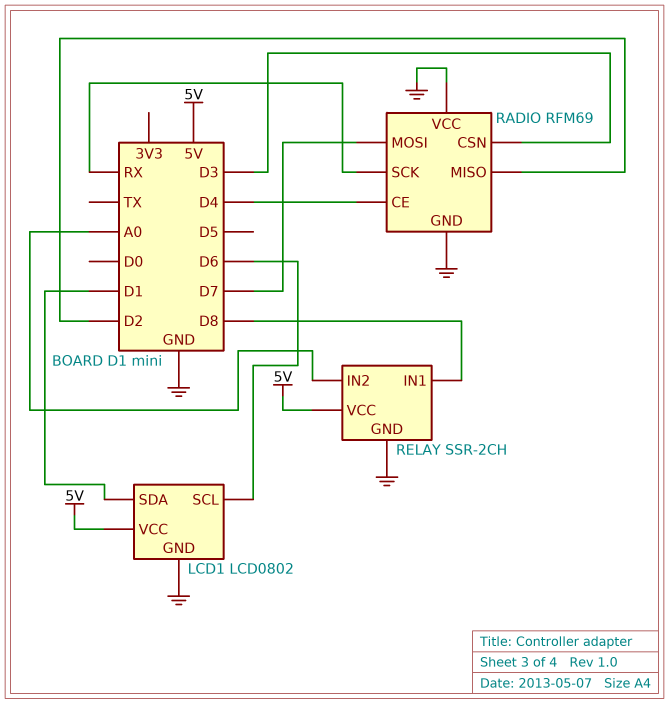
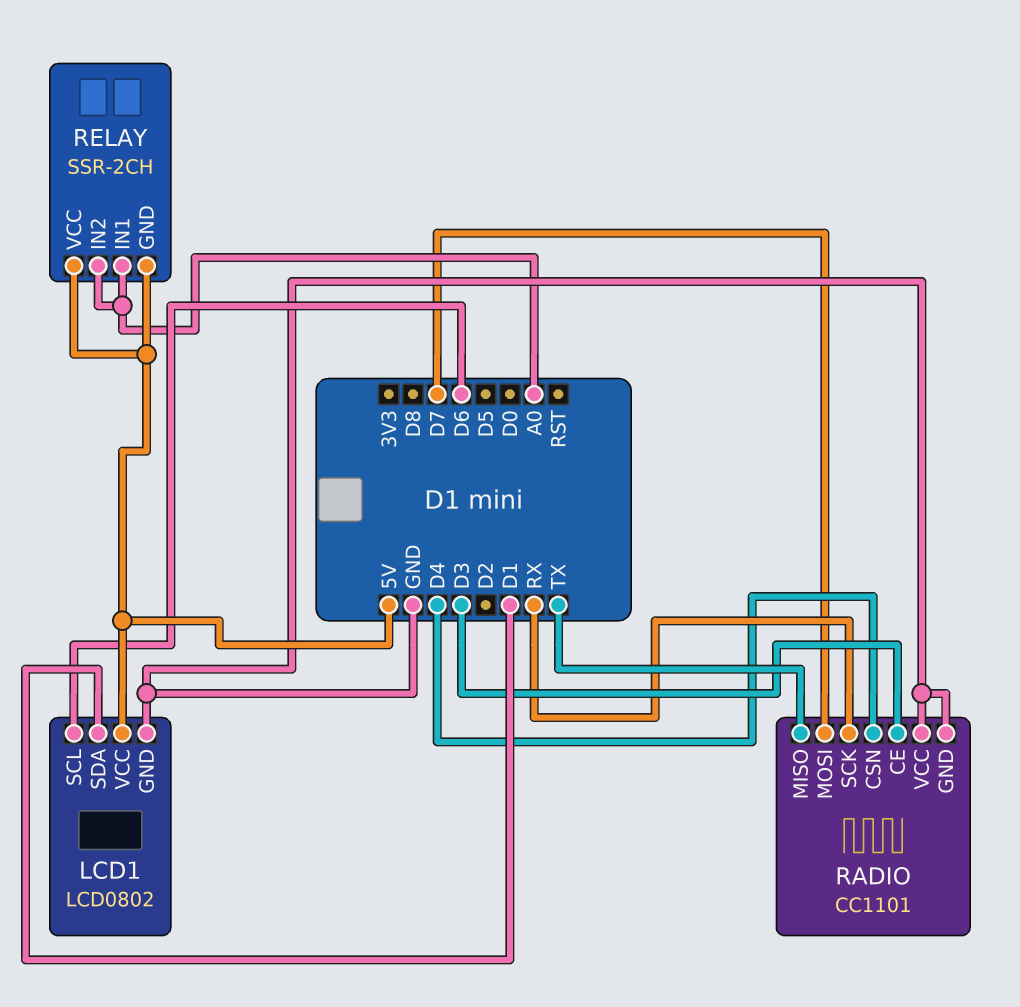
RADIO: RFM69 -> CC1101
RADIO pin CE: D4 -> D3
RADIO pin CSN: D3 -> D4
RADIO pin MISO: D2 -> TX
RELAY pin GND: GND -> 5V
RELAY pin IN1: D8 -> A0

